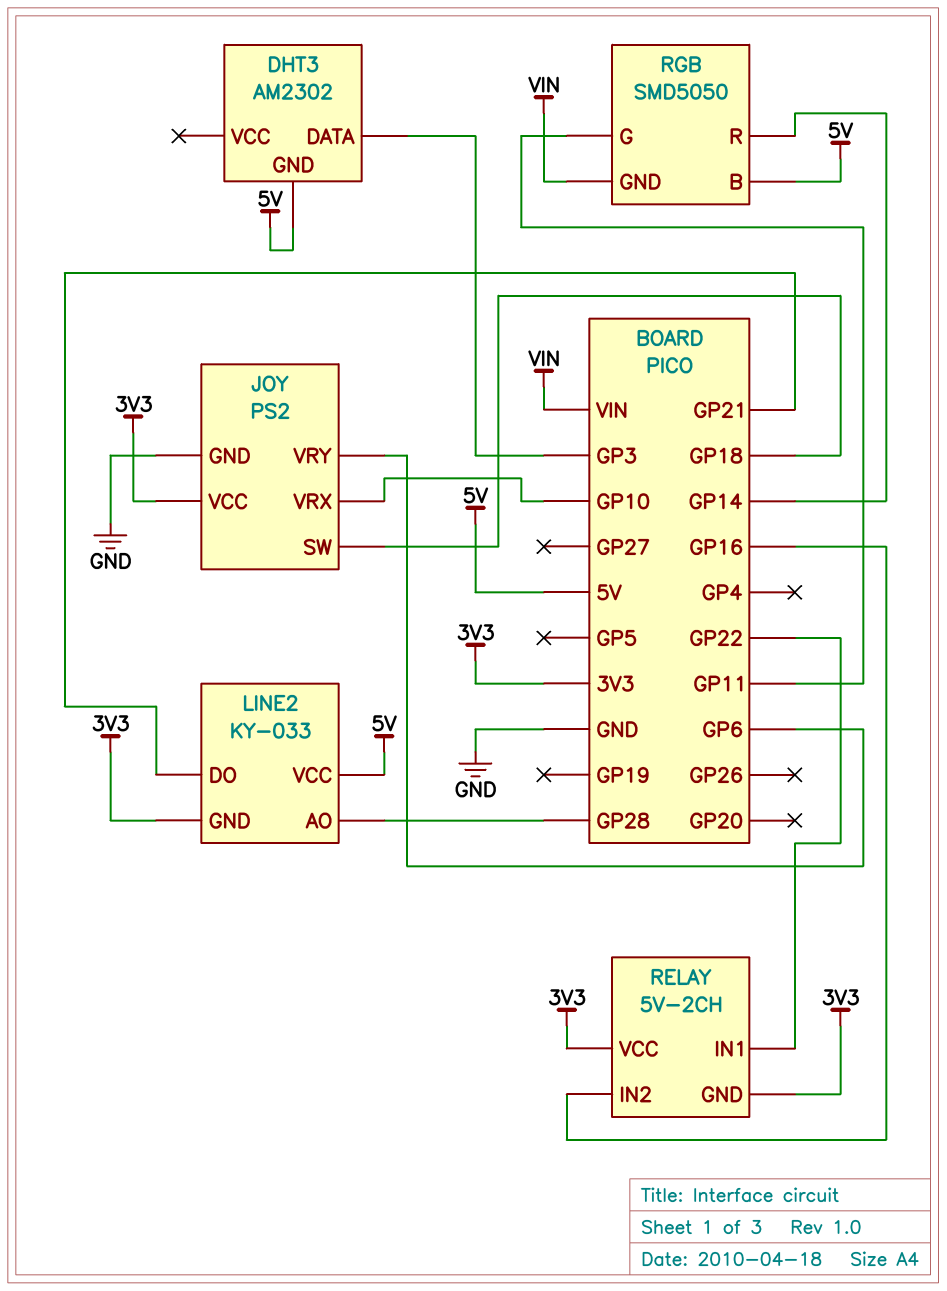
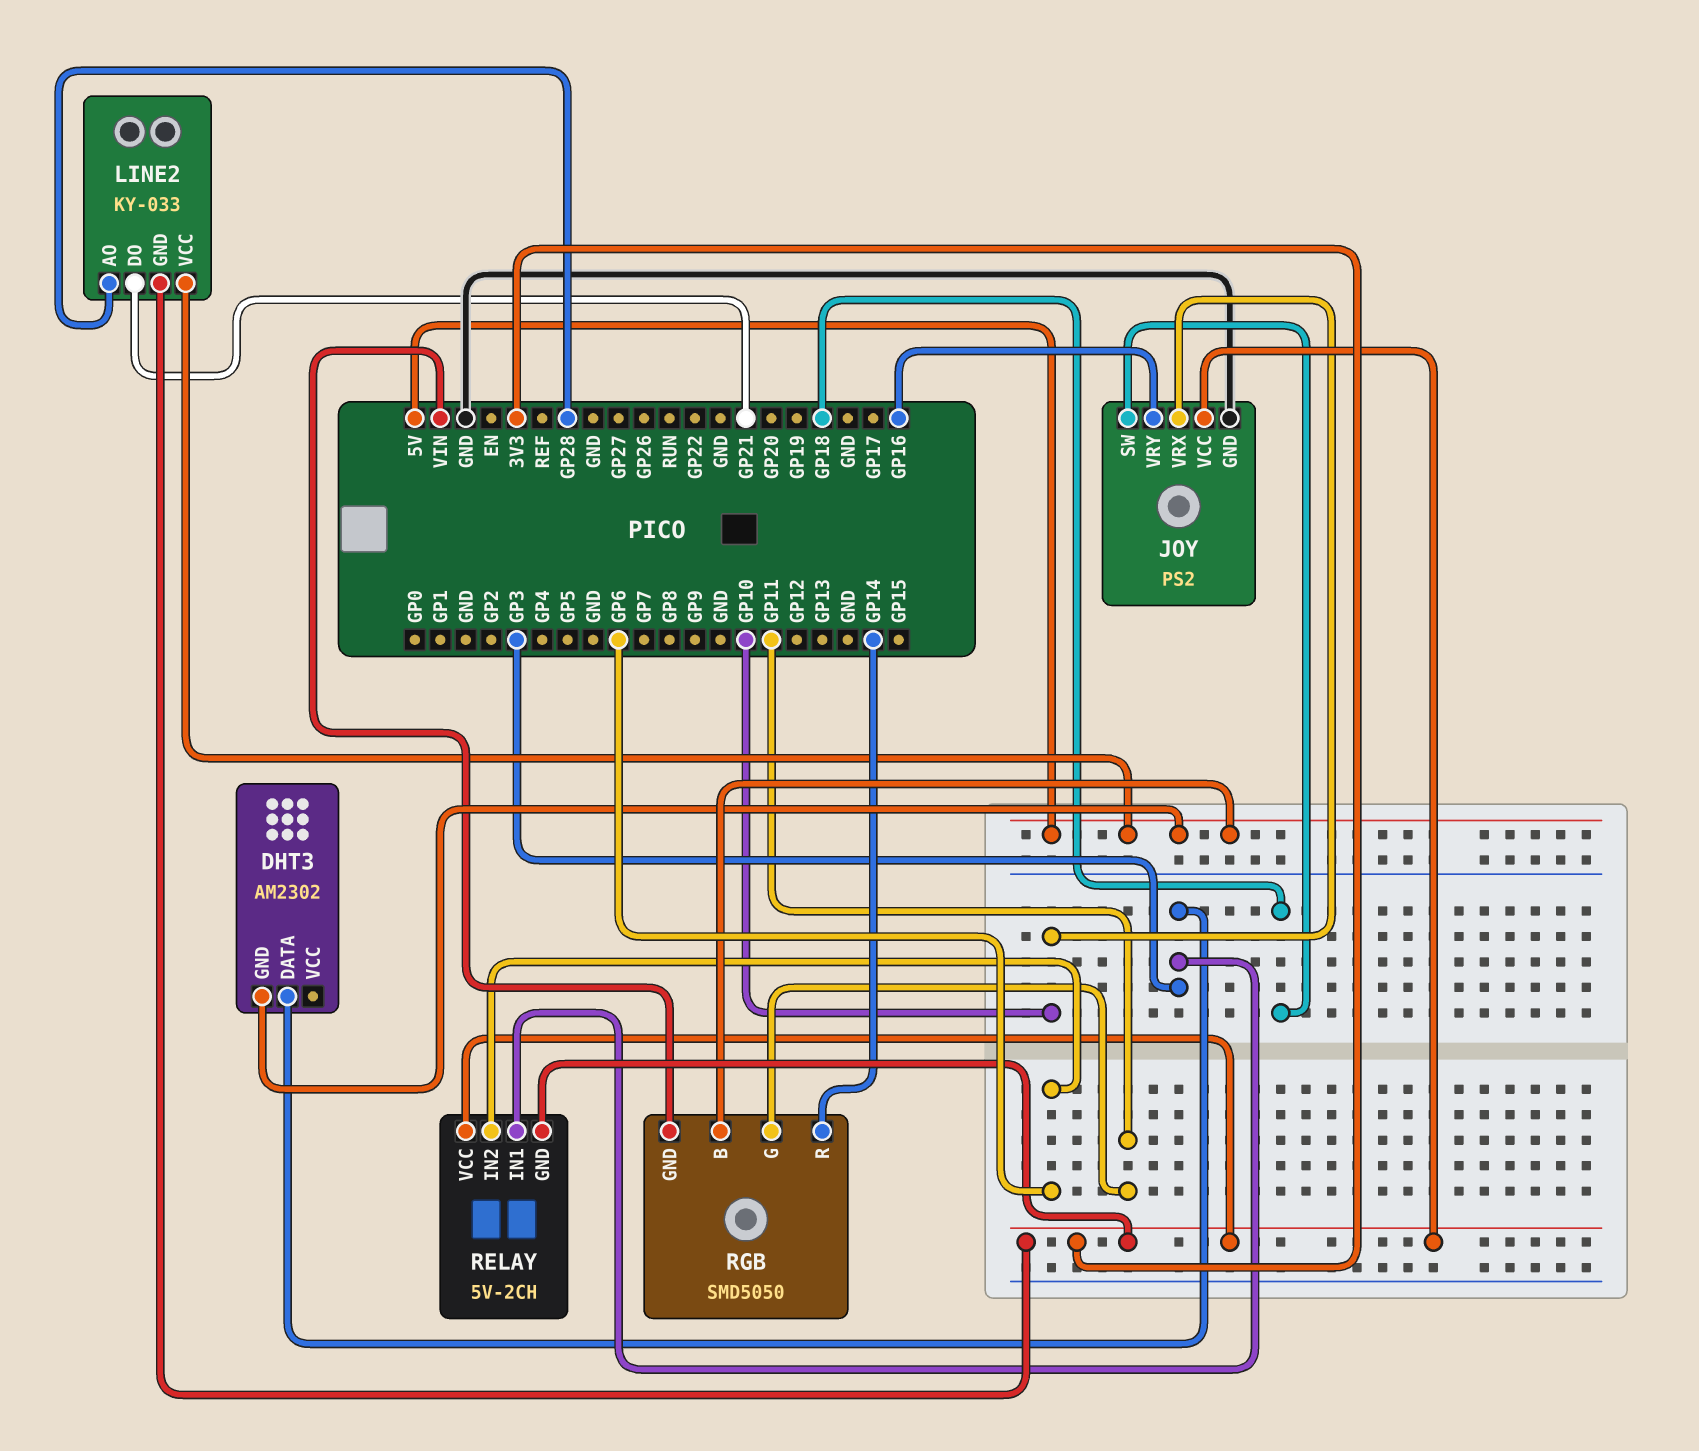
JOY pin VRY: GP6 -> GP16
RELAY pin IN1: GP22 -> GP3
RELAY pin IN2: GP16 -> GP6

